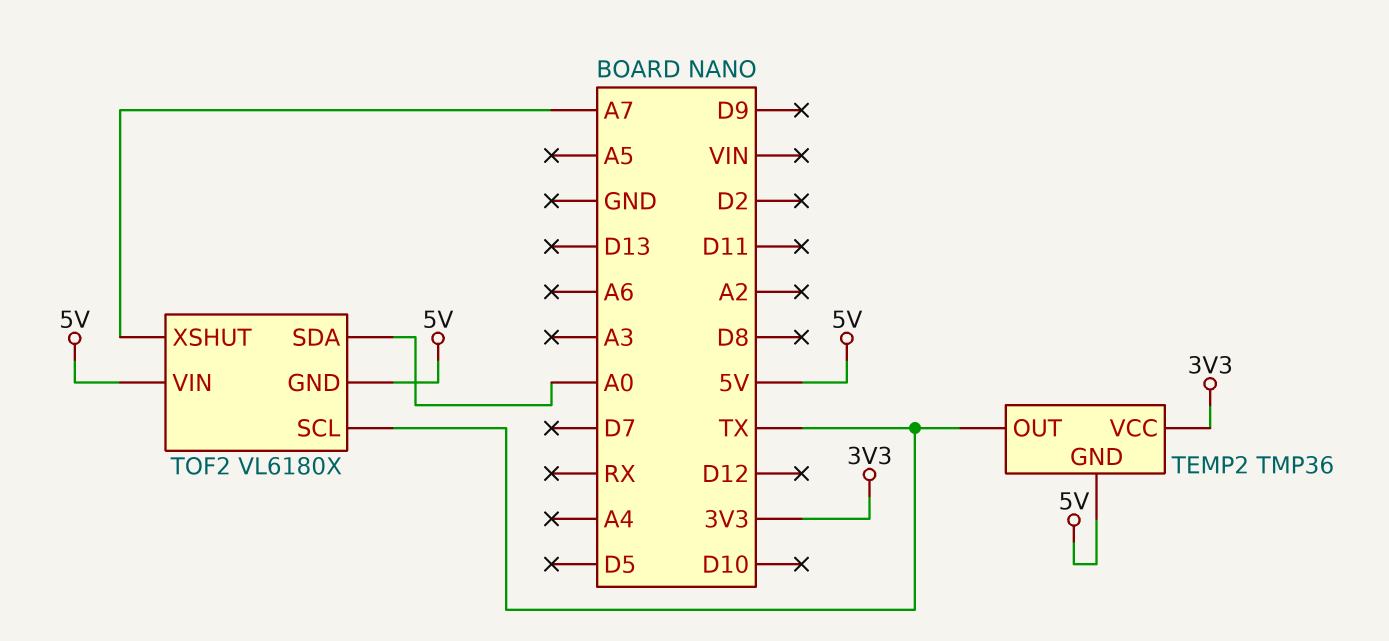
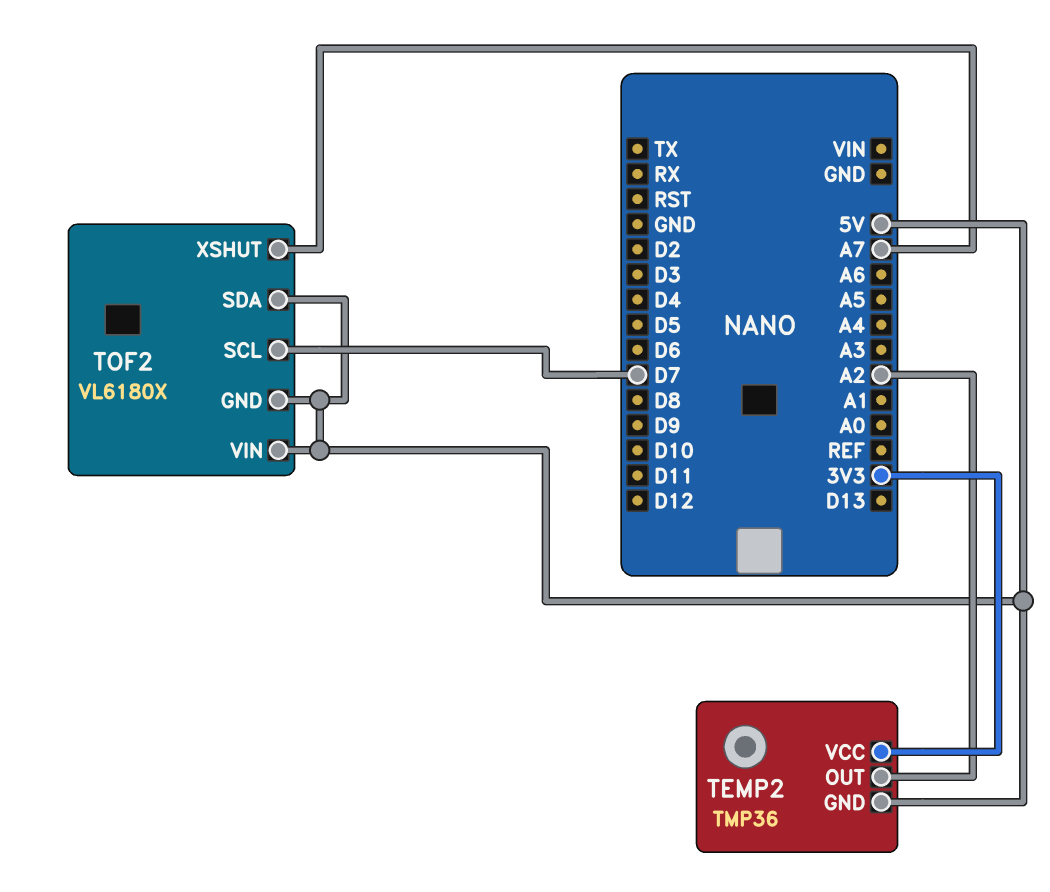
TEMP2 pin OUT: TX -> A2
TOF2 pin SCL: TX -> D7
TOF2 pin SDA: A0 -> 5V

